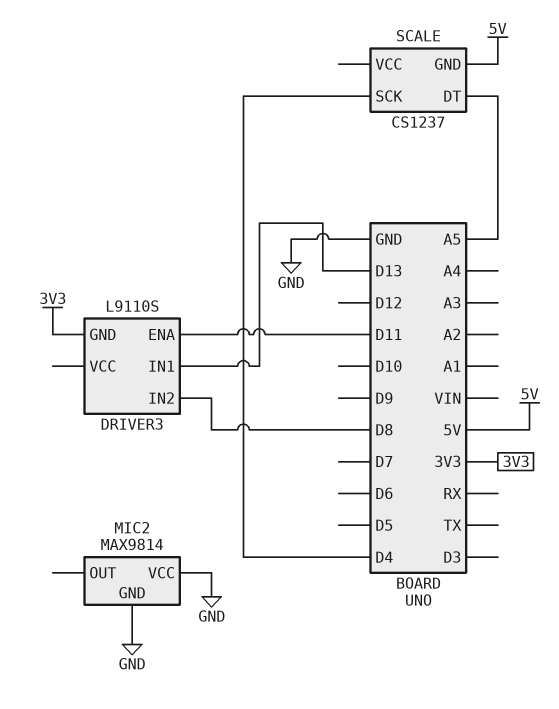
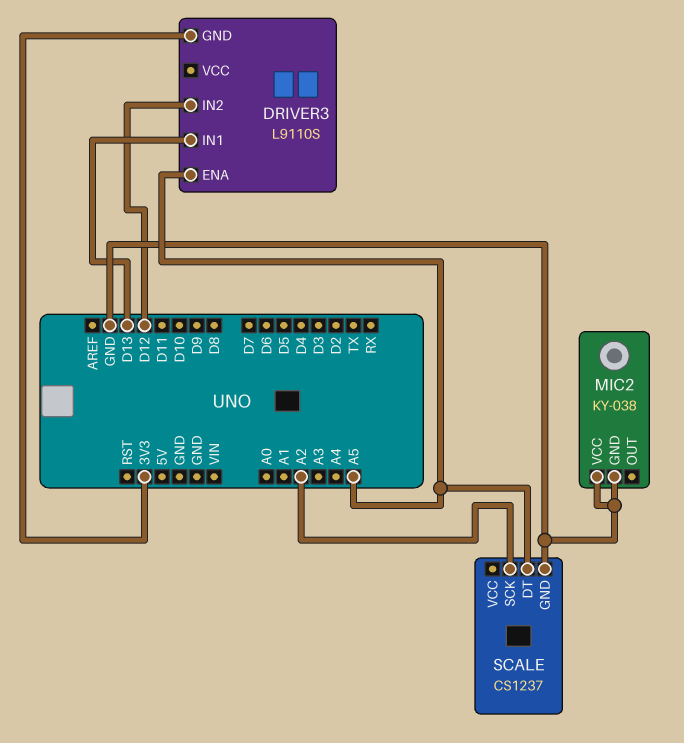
DRIVER3 pin ENA: D11 -> A5
DRIVER3 pin IN2: D8 -> D12
MIC2: MAX9814 -> KY-038
SCALE pin GND: 5V -> GND
SCALE pin SCK: D4 -> A2

